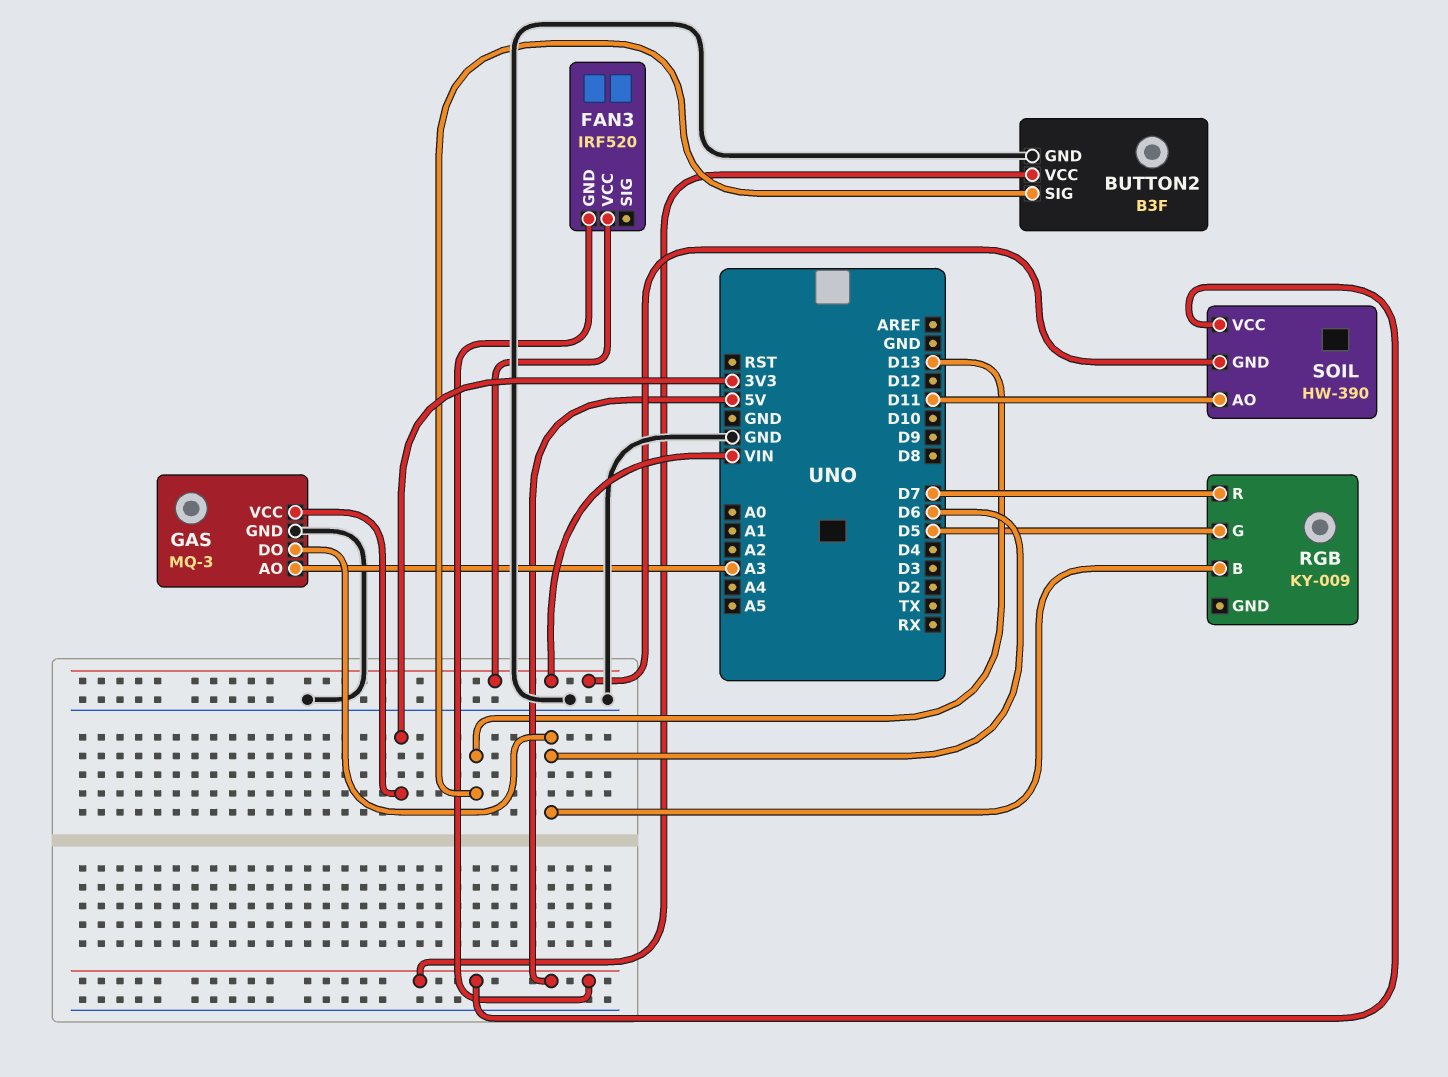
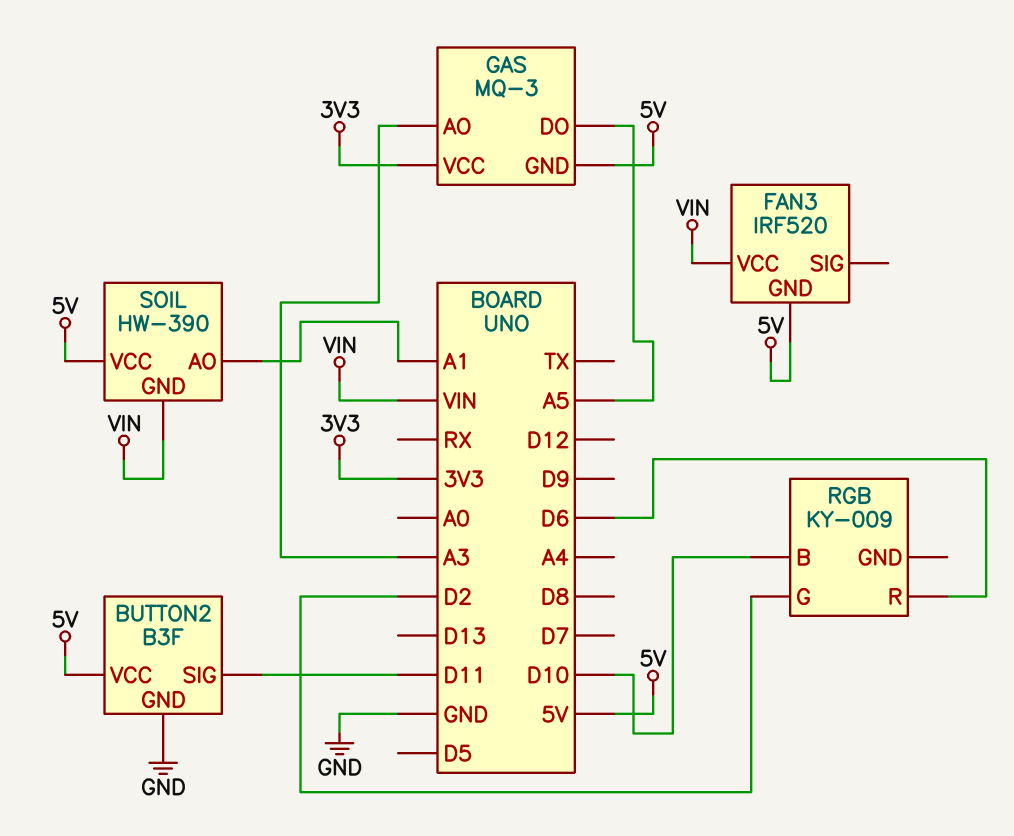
BUTTON2 pin SIG: D13 -> D11
GAS pin DO: D6 -> A5
GAS pin GND: GND -> 5V
RGB pin B: D6 -> D10
RGB pin G: D5 -> D2
RGB pin R: D7 -> D6
SOIL pin AO: D11 -> A1

